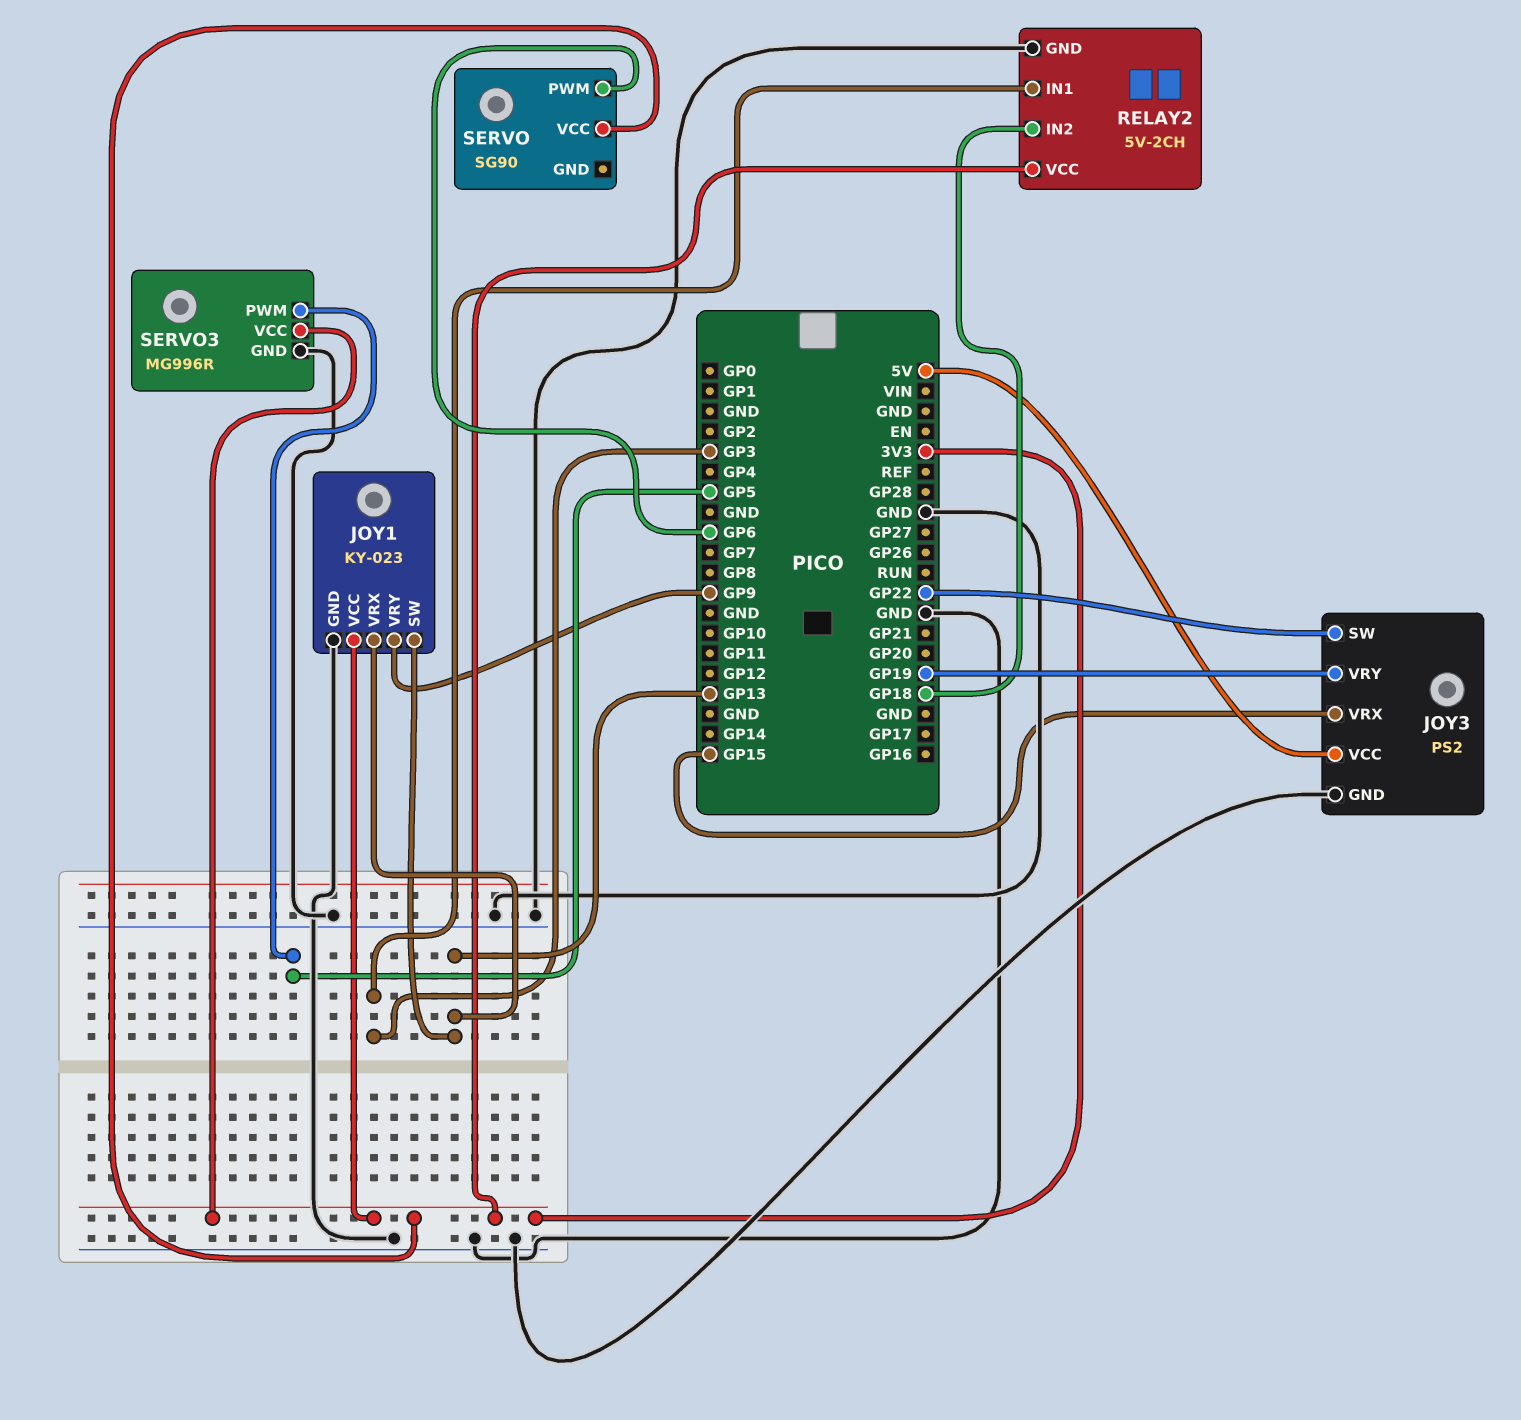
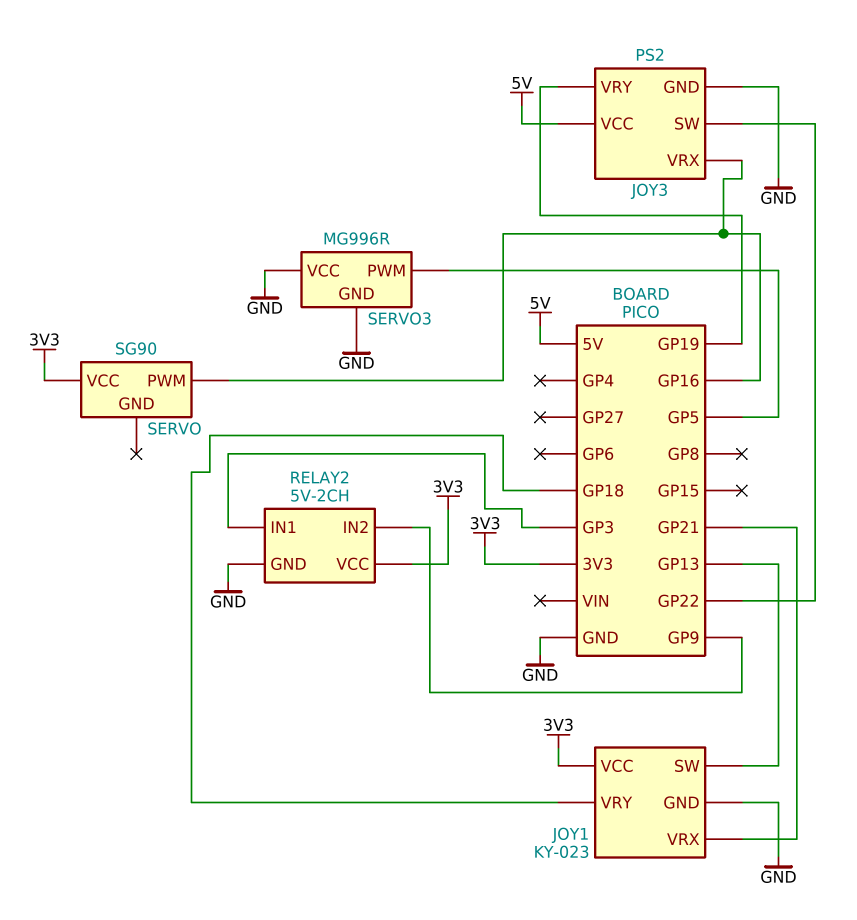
JOY1 pin VRX: GP13 -> GP21
JOY1 pin VRY: GP9 -> GP18
JOY3 pin VRX: GP15 -> GP16
RELAY2 pin IN2: GP18 -> GP9
SERVO pin PWM: GP6 -> GP16
SERVO3 pin VCC: 3V3 -> GND

